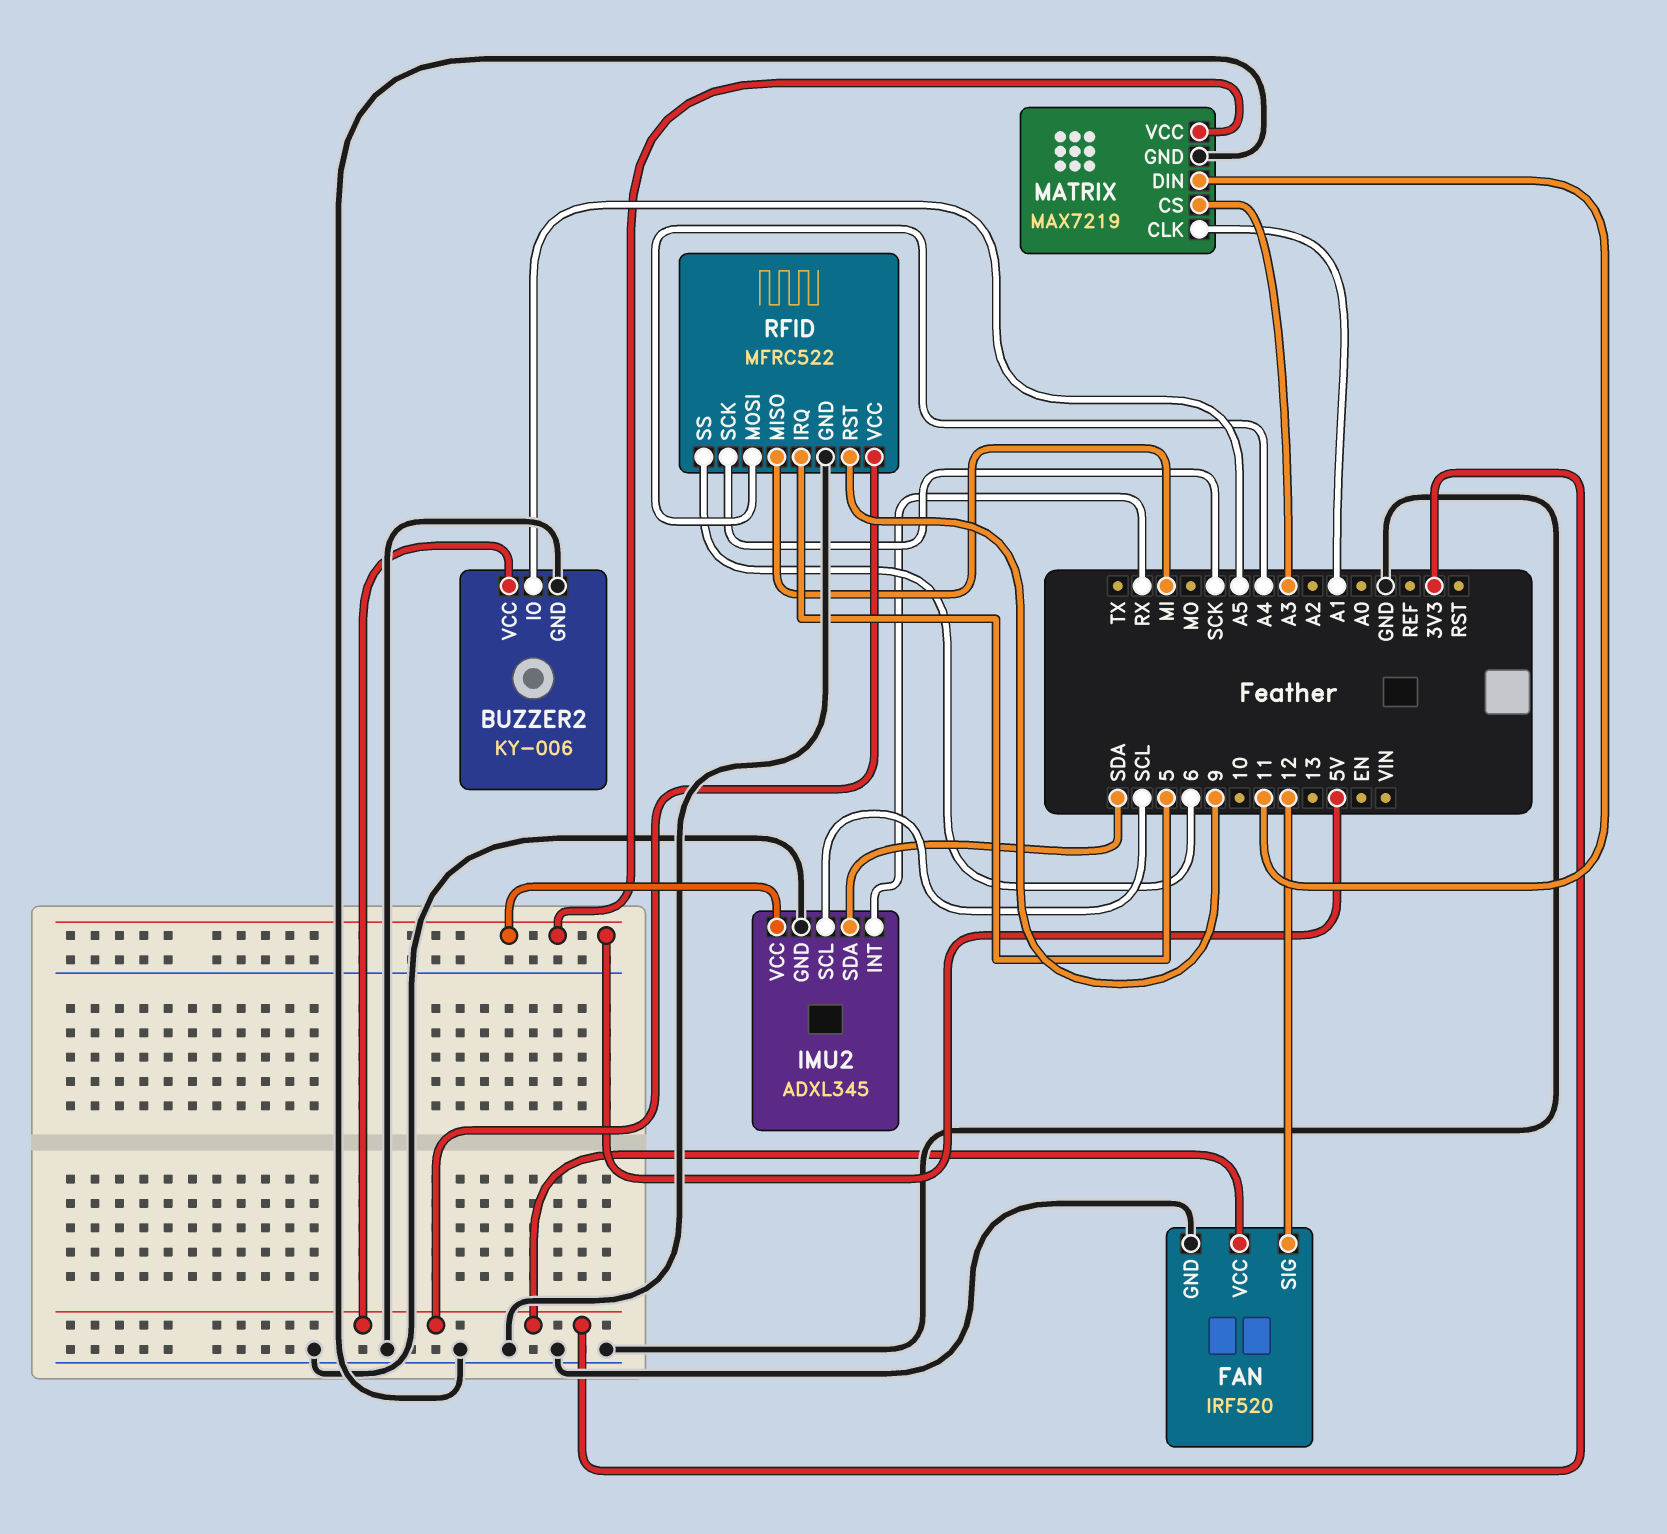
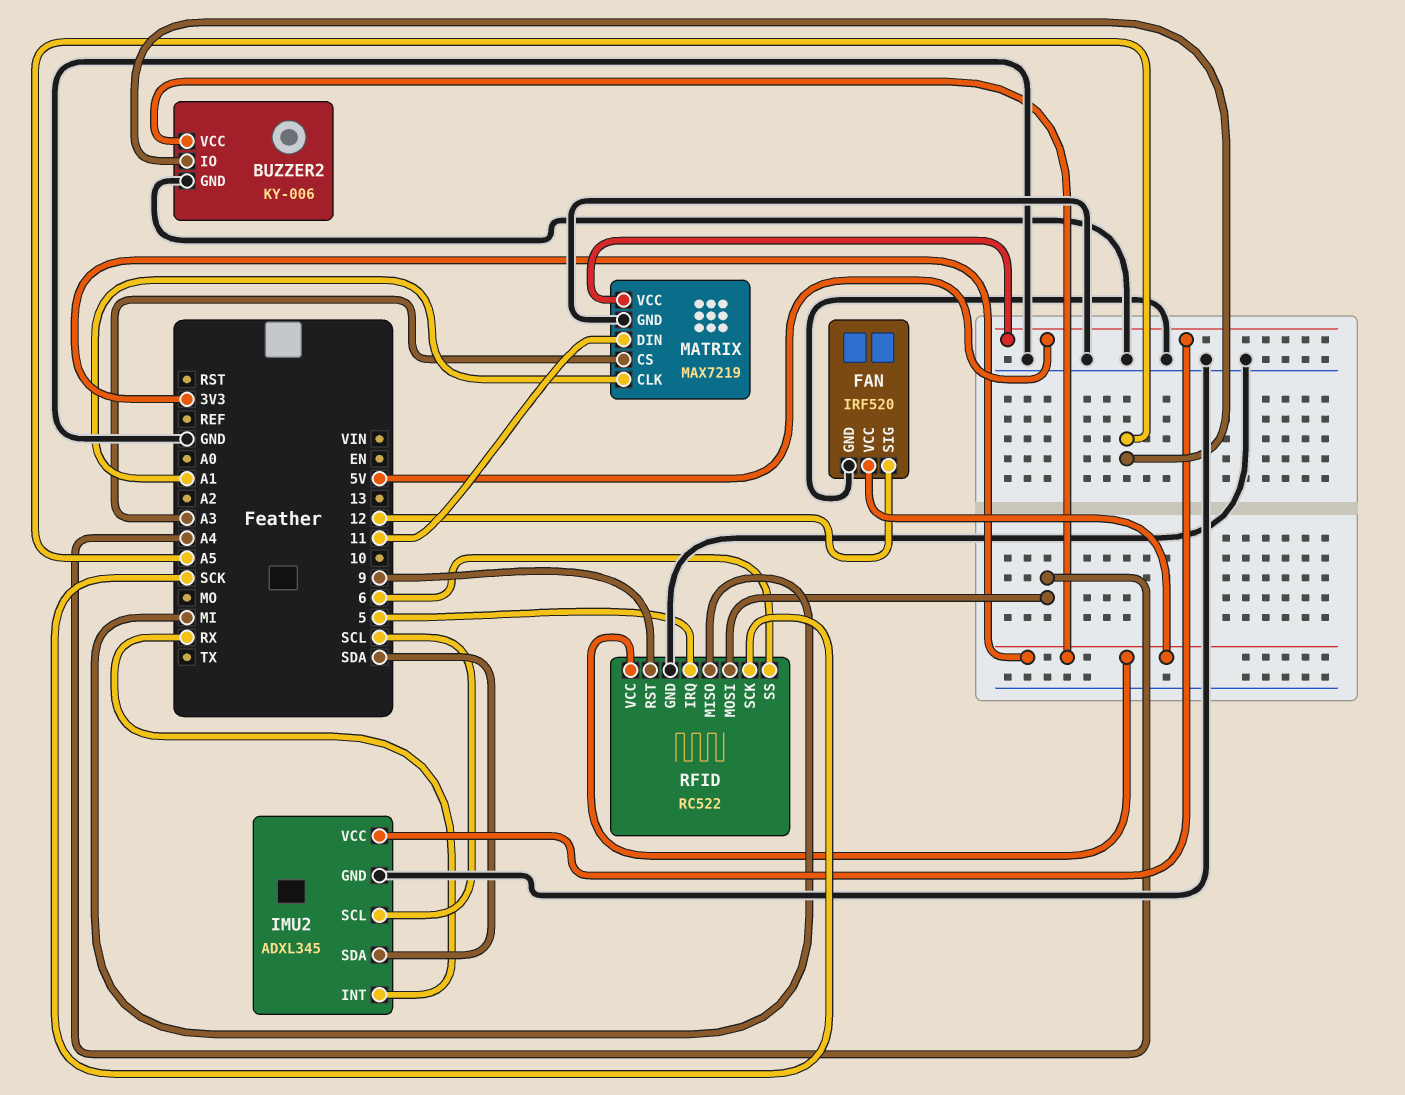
RFID: MFRC522 -> RC522

